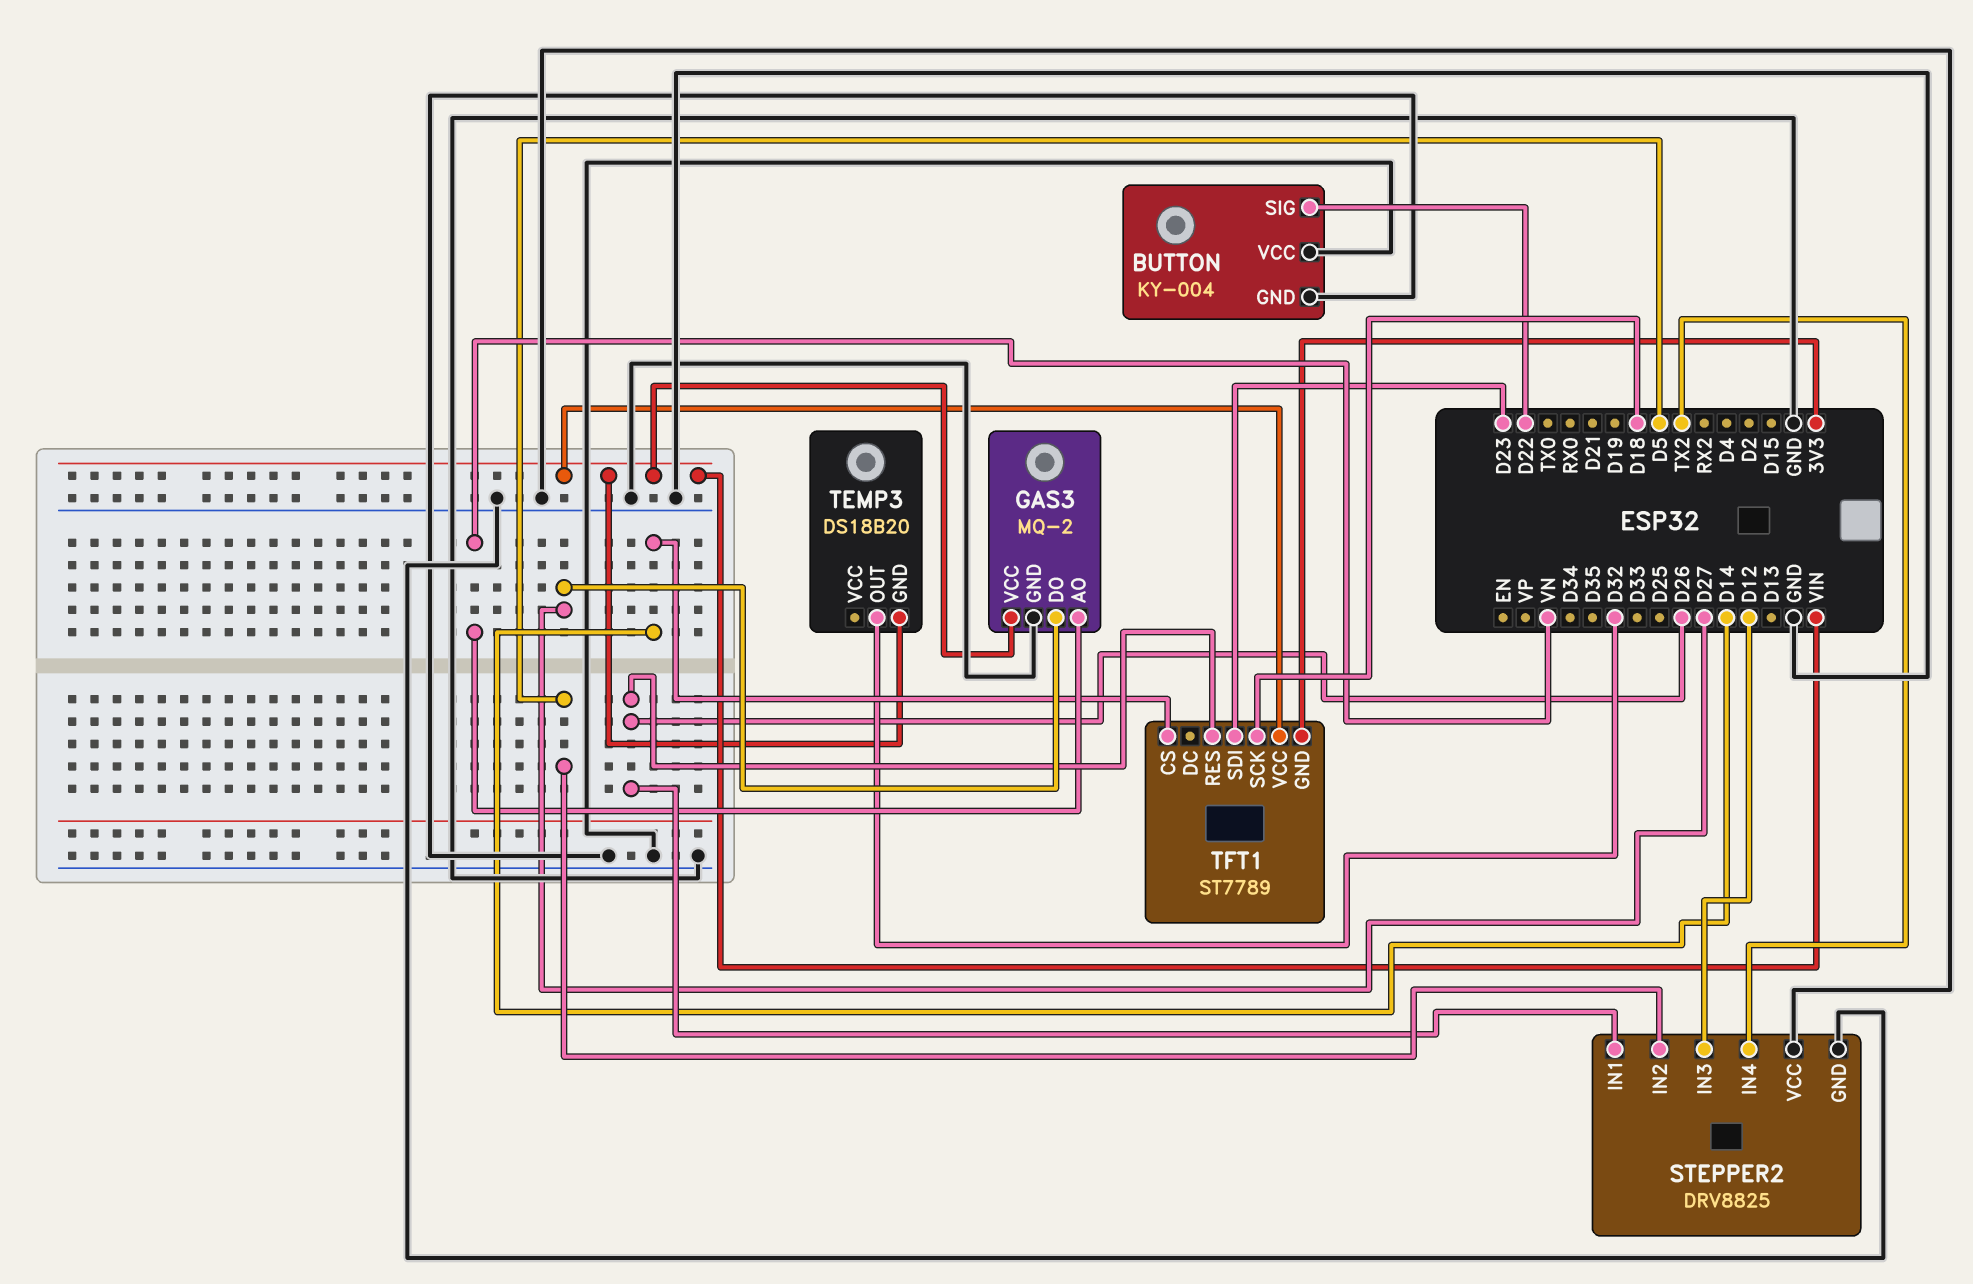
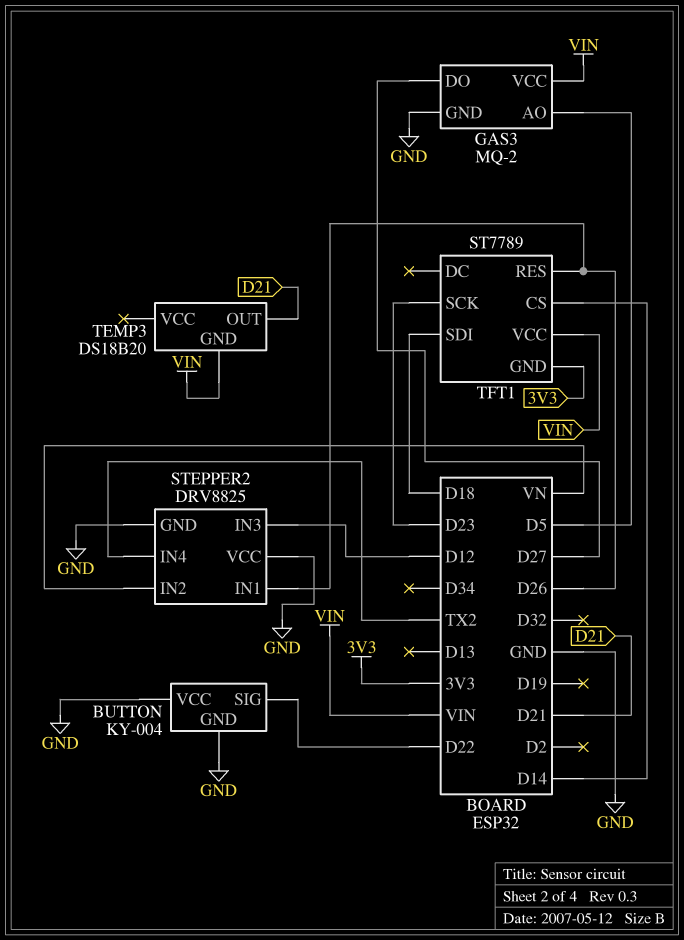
GAS3 pin AO: VN -> D5
STEPPER2 pin IN2: D5 -> VN
TEMP3 pin OUT: D32 -> D21
TFT1 pin SCK: D18 -> D23
TFT1 pin SDI: D23 -> D18

